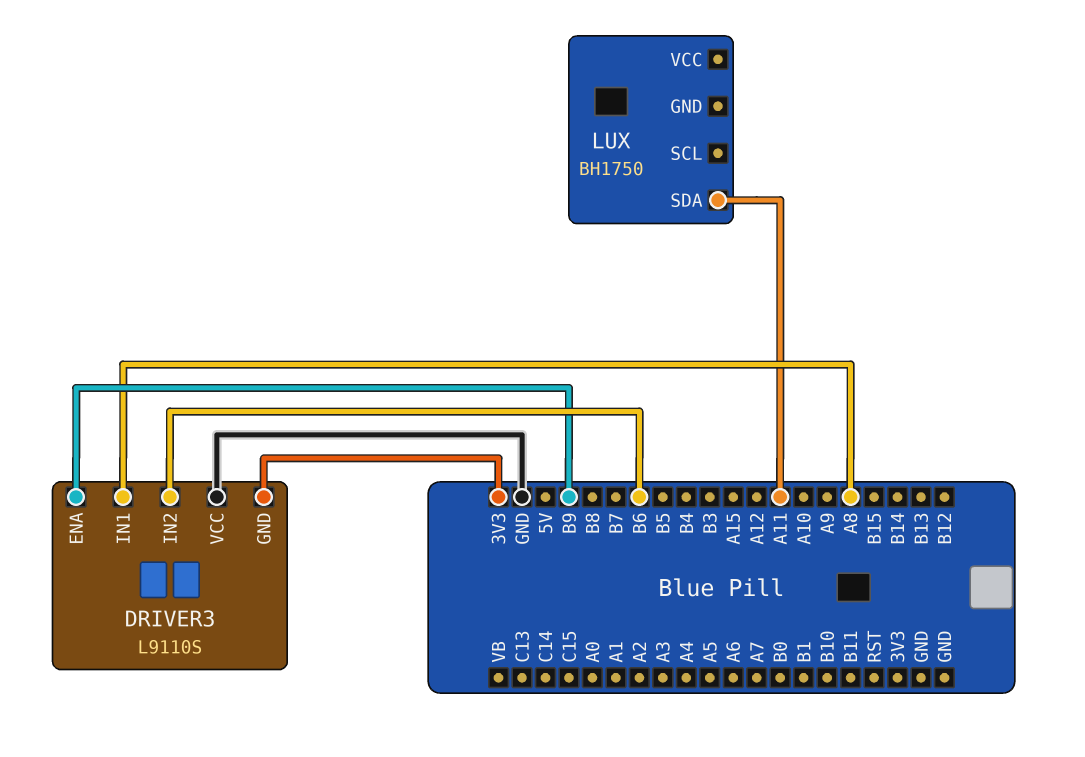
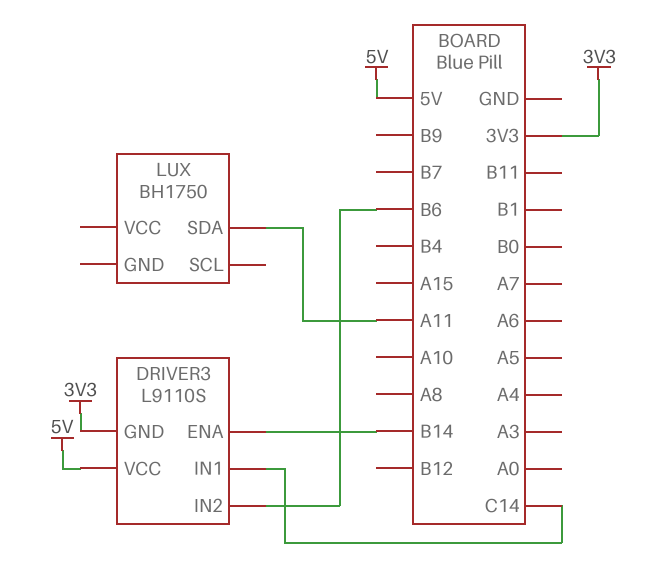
DRIVER3 pin ENA: B9 -> B14
DRIVER3 pin IN1: A8 -> C14
DRIVER3 pin VCC: GND -> 5V

